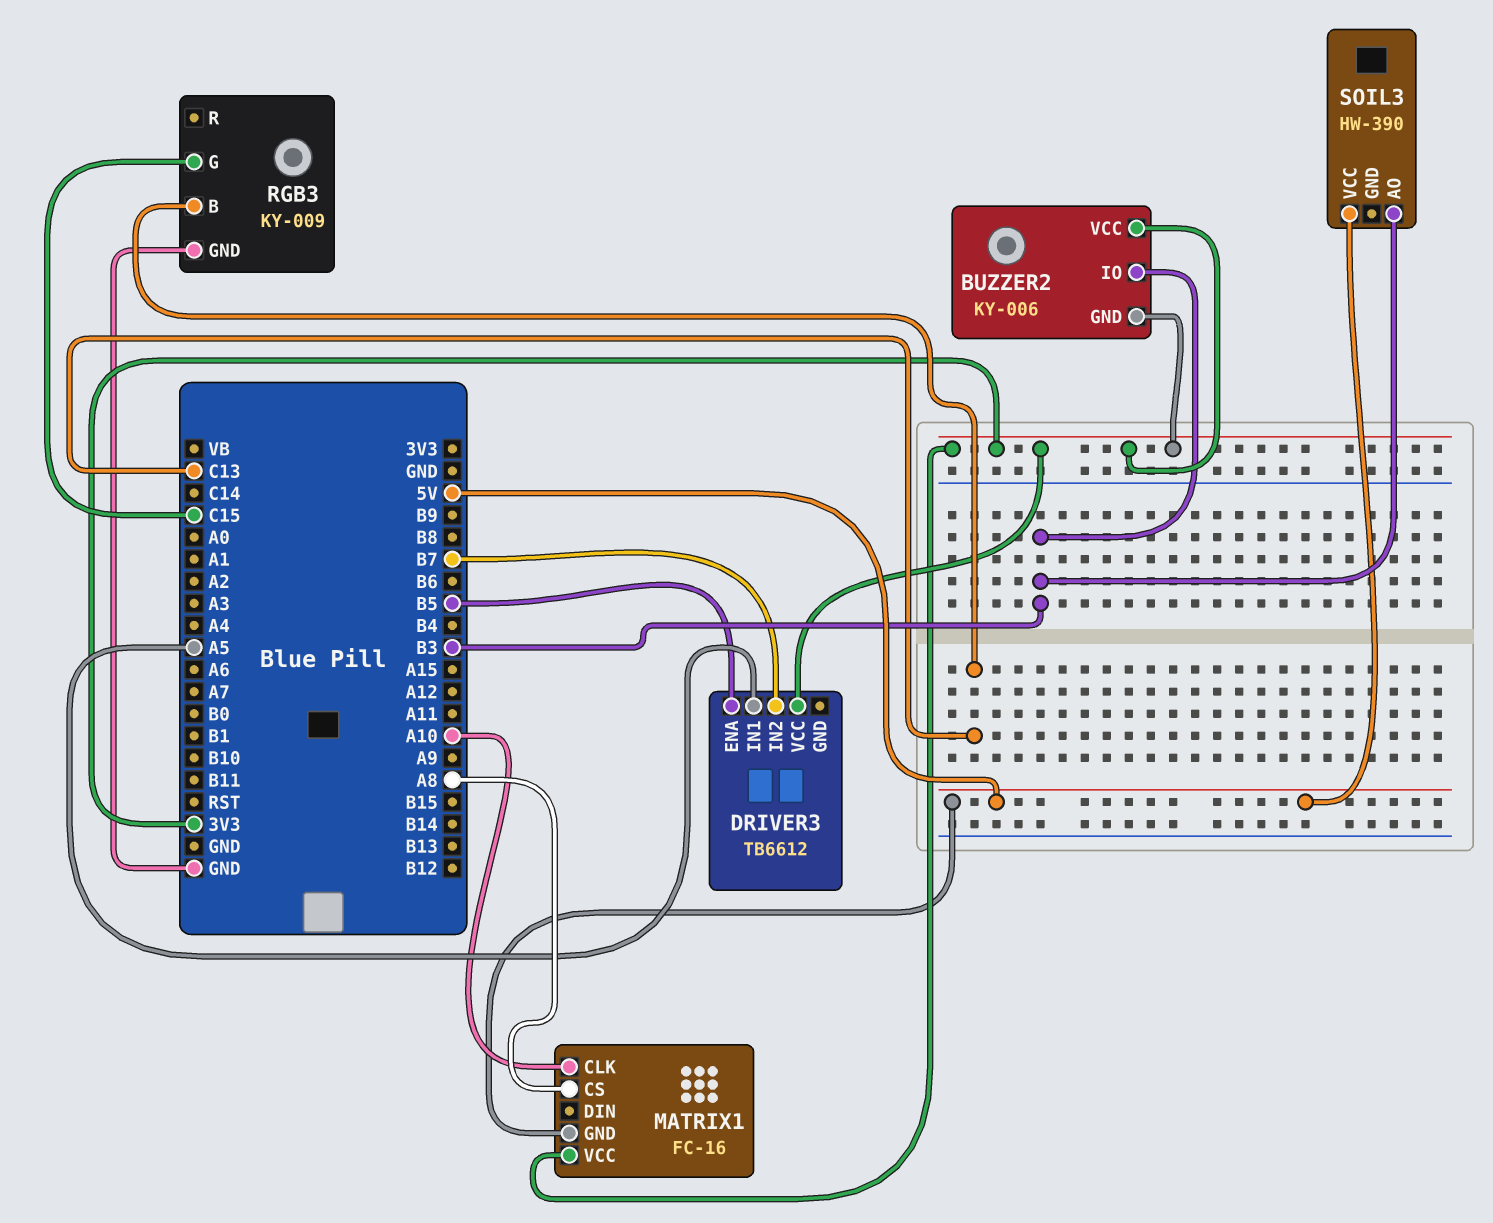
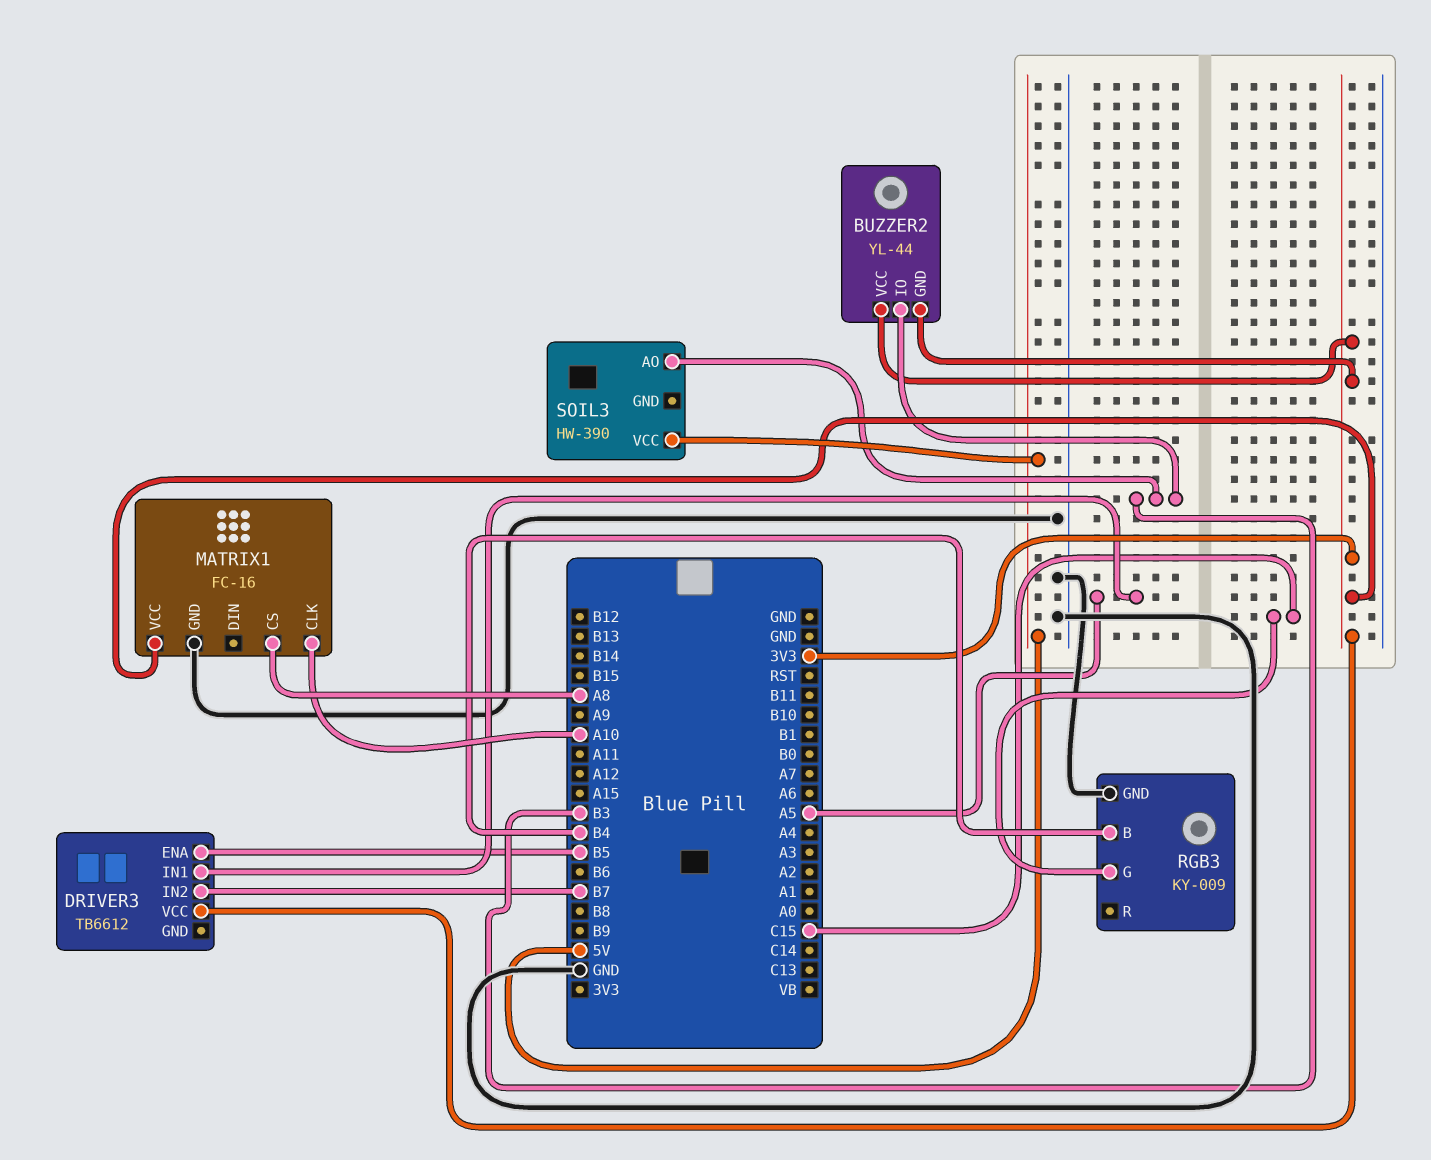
BUZZER2: KY-006 -> YL-44
MATRIX1 pin GND: 5V -> GND
RGB3 pin B: C13 -> B4

